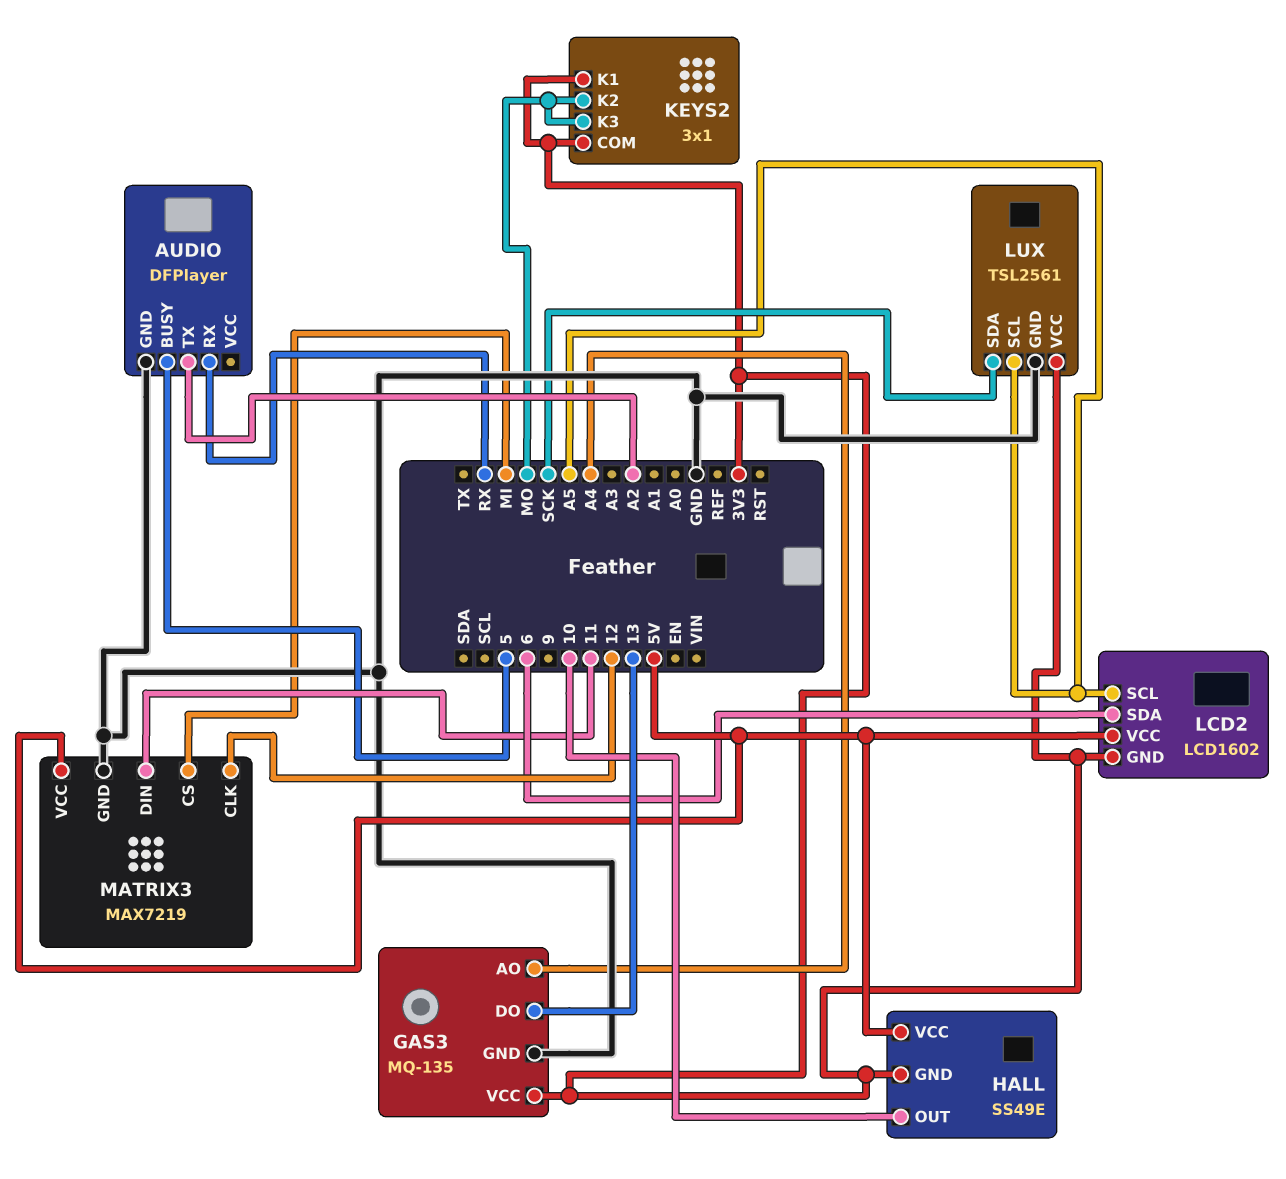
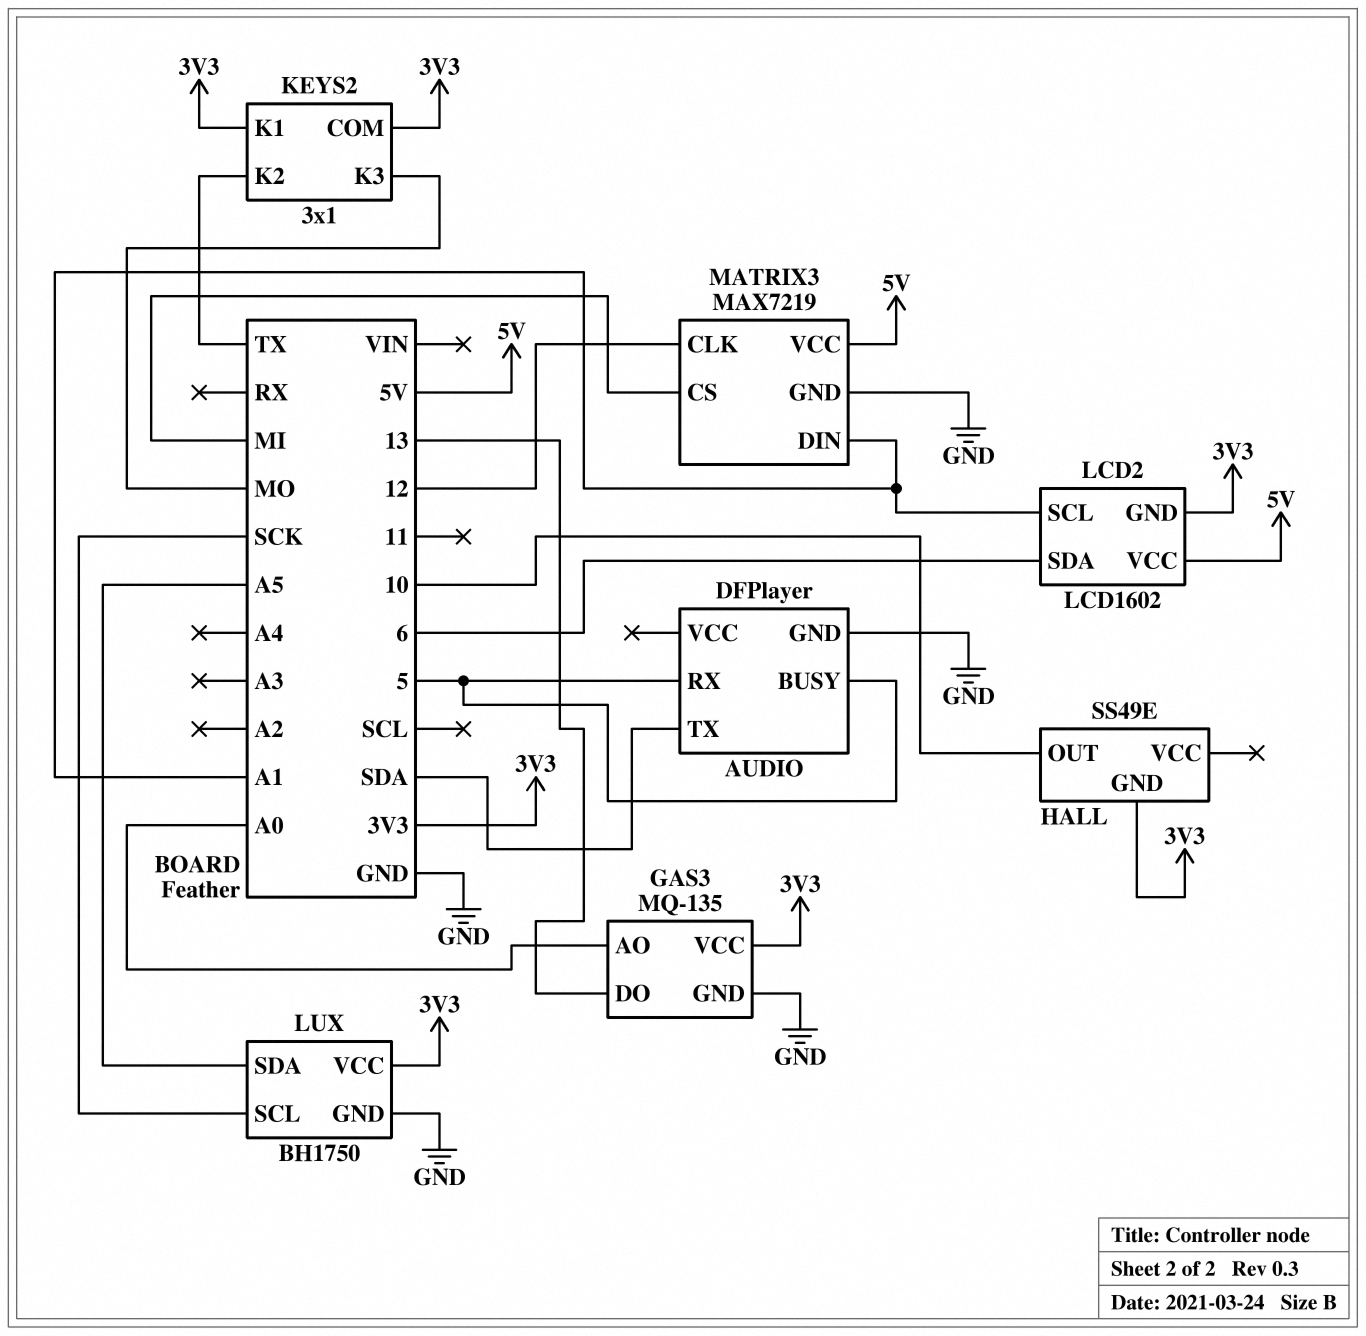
AUDIO pin RX: RX -> 5
AUDIO pin TX: A2 -> SDA
GAS3 pin AO: A4 -> A0
HALL pin VCC: 5V -> none
KEYS2 pin K2: MO -> TX
LCD2 pin SCL: A5 -> A1
LUX: TSL2561 -> BH1750
LUX pin SCL: A5 -> SCK
LUX pin SDA: SCK -> A5
MATRIX3 pin DIN: 11 -> A1

